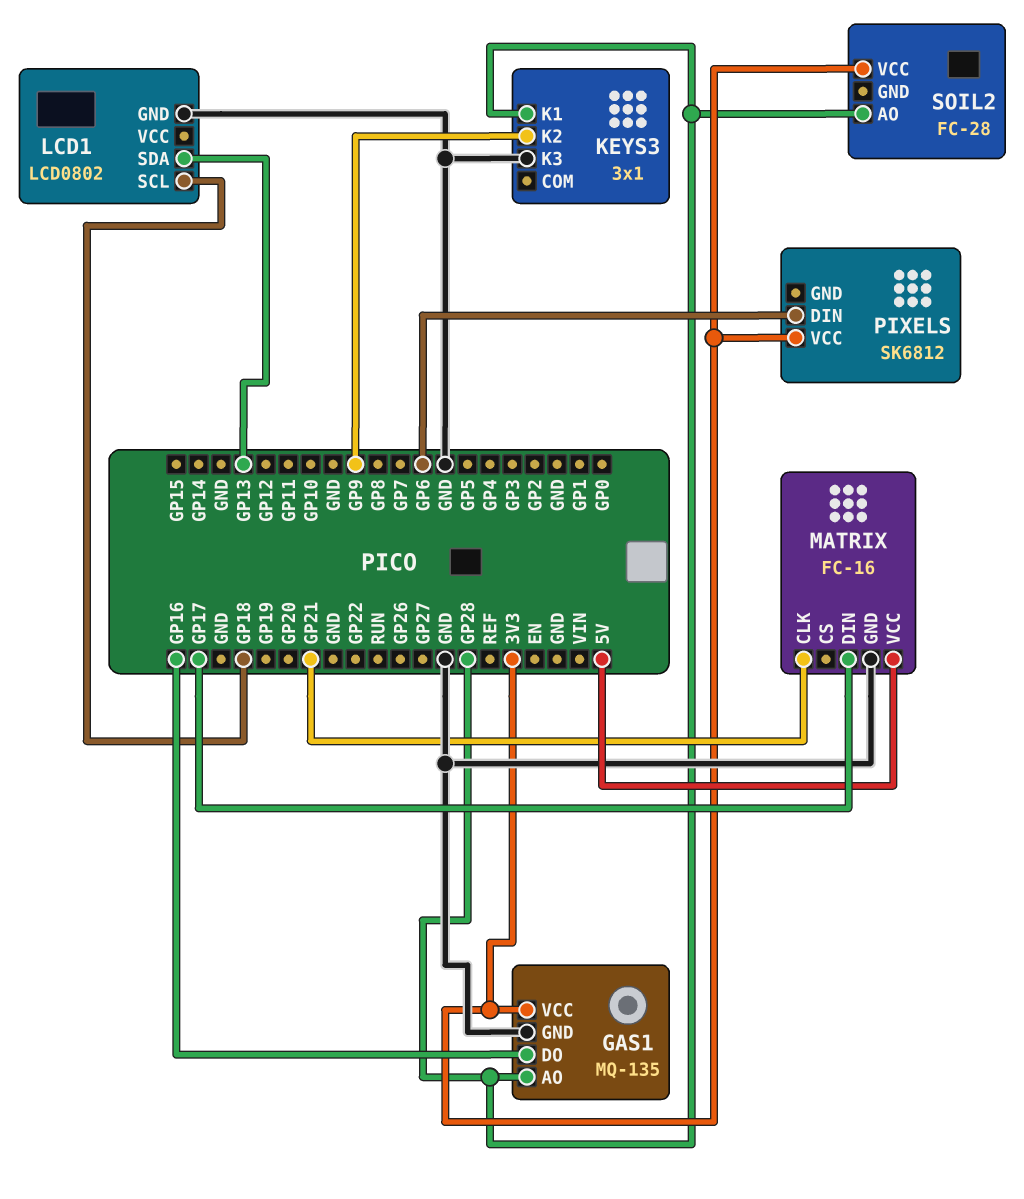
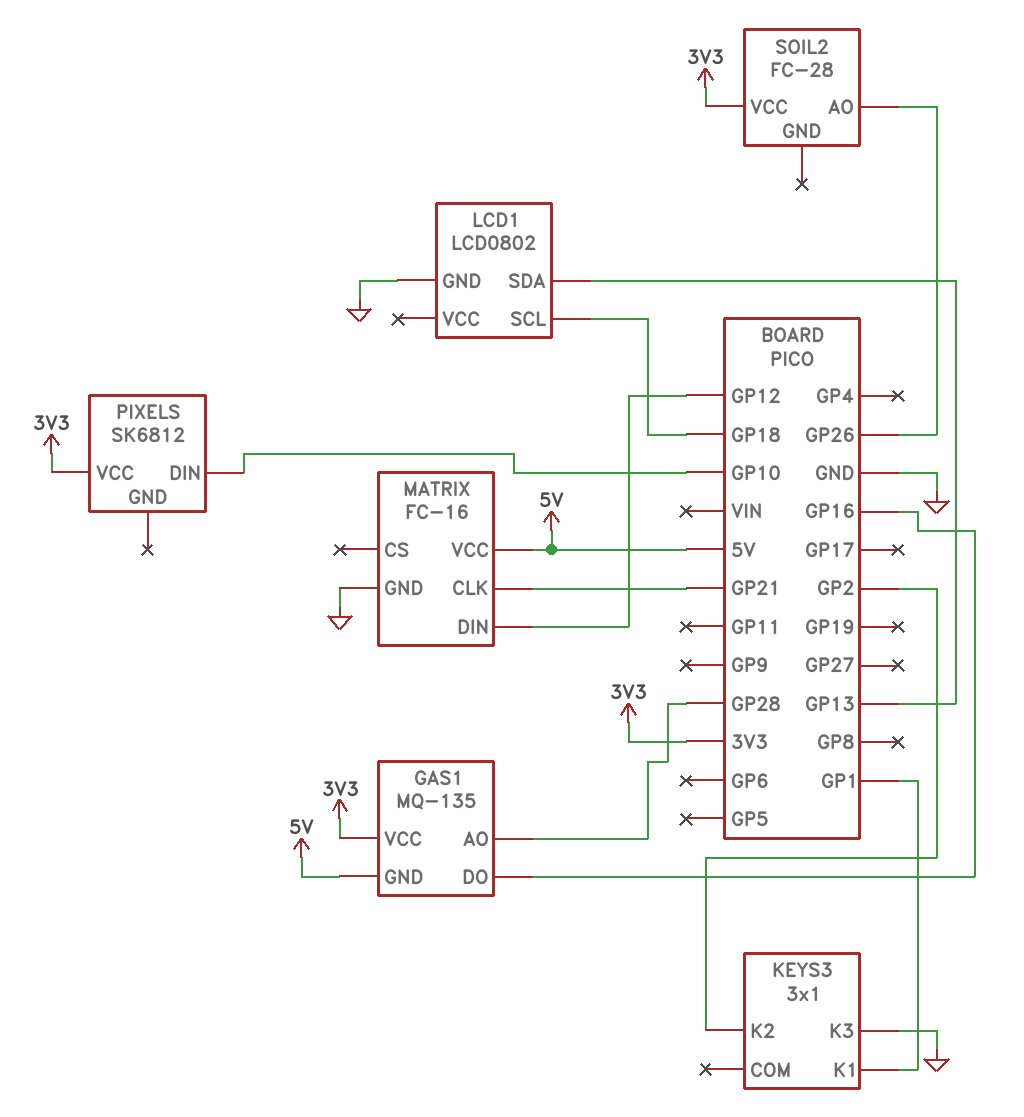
GAS1 pin GND: GND -> 5V
KEYS3 pin K1: GP28 -> GP1
KEYS3 pin K2: GP9 -> GP2
MATRIX pin DIN: GP17 -> GP12
PIXELS pin DIN: GP6 -> GP10
SOIL2 pin AO: GP28 -> GP26

